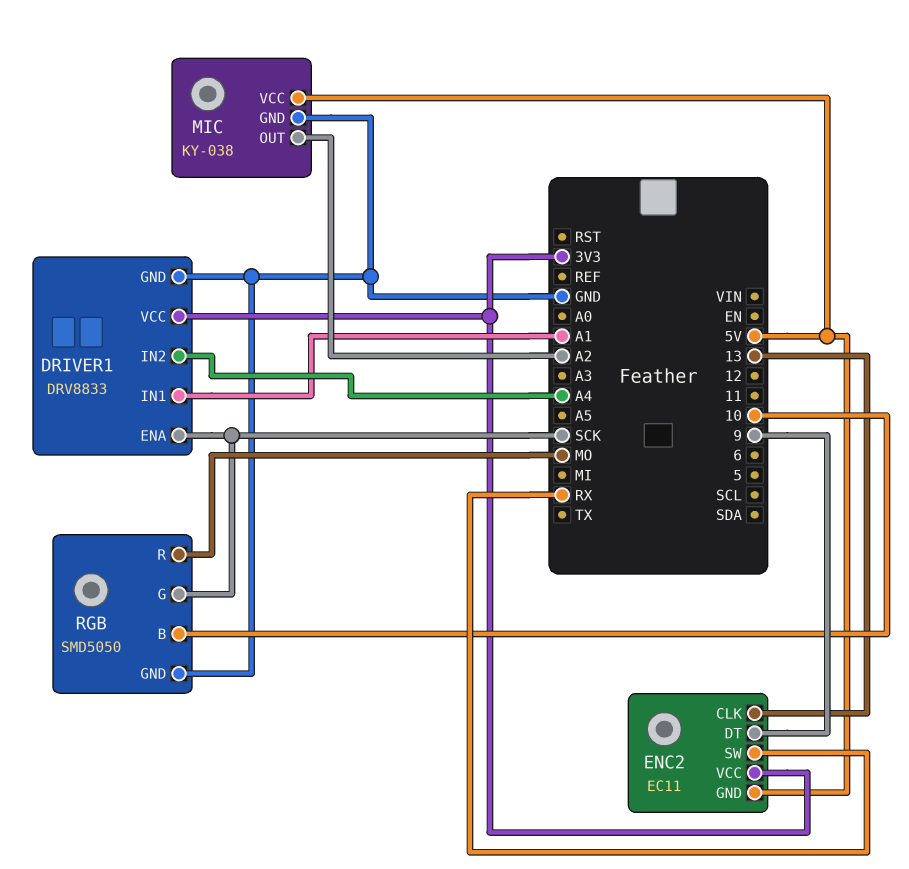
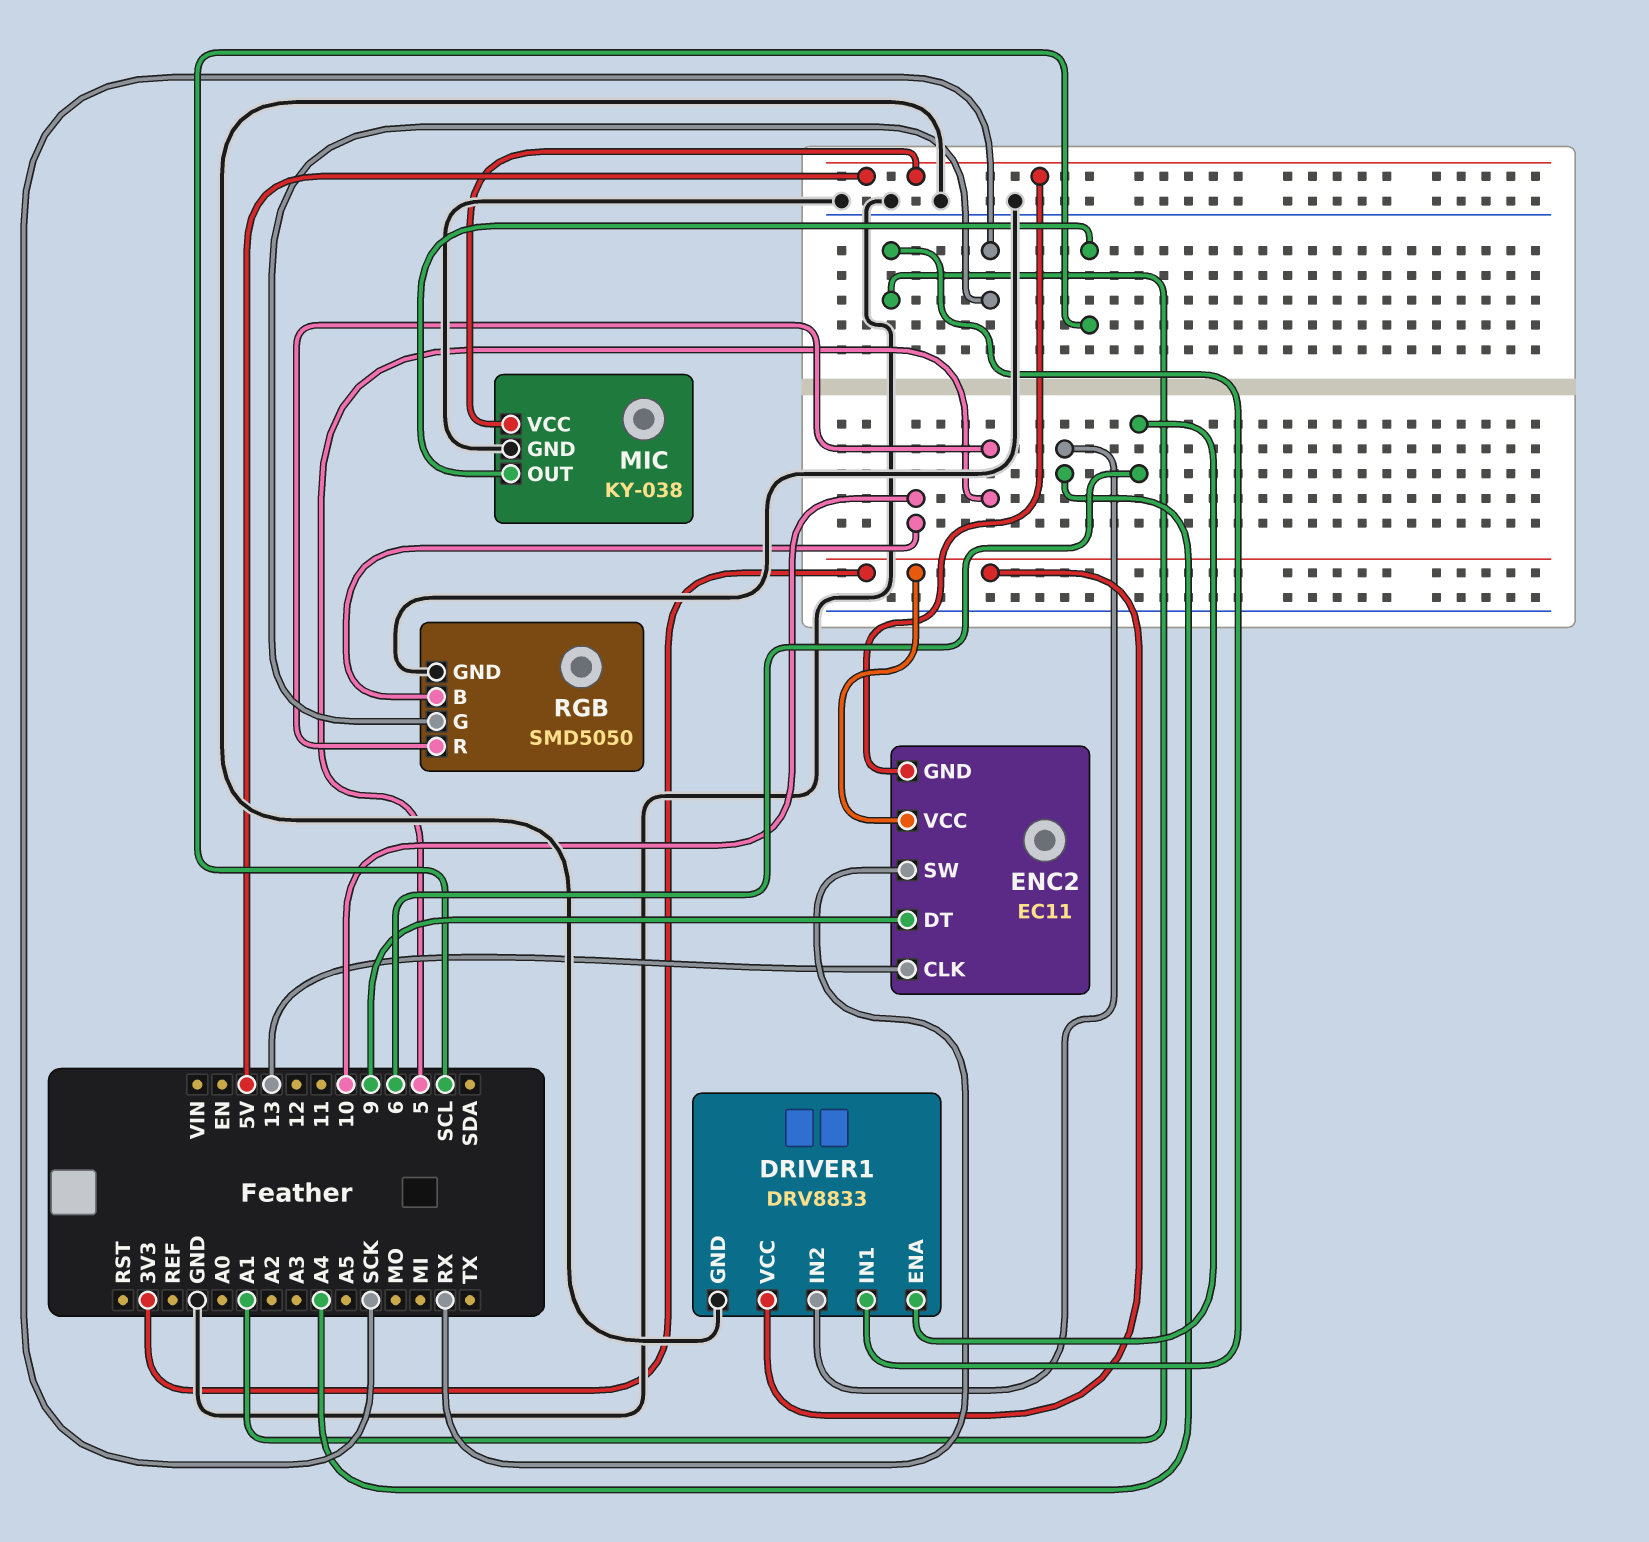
DRIVER1 pin ENA: SCK -> 6
MIC pin OUT: A2 -> SCL
RGB pin R: MO -> 5

